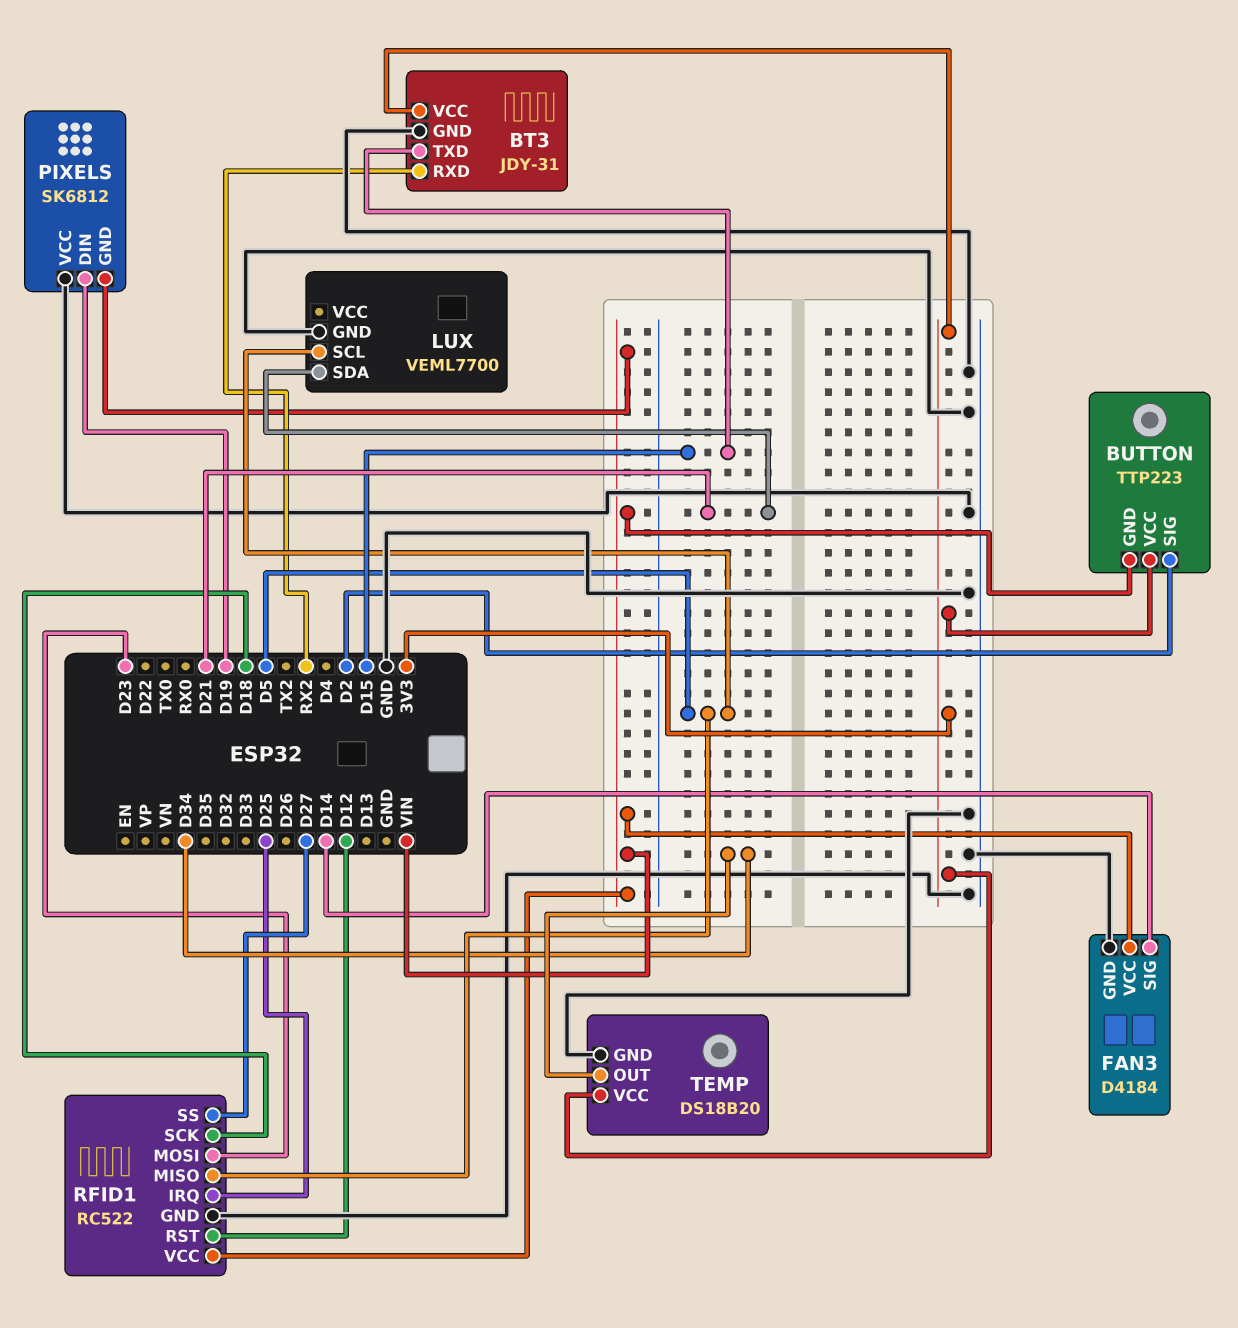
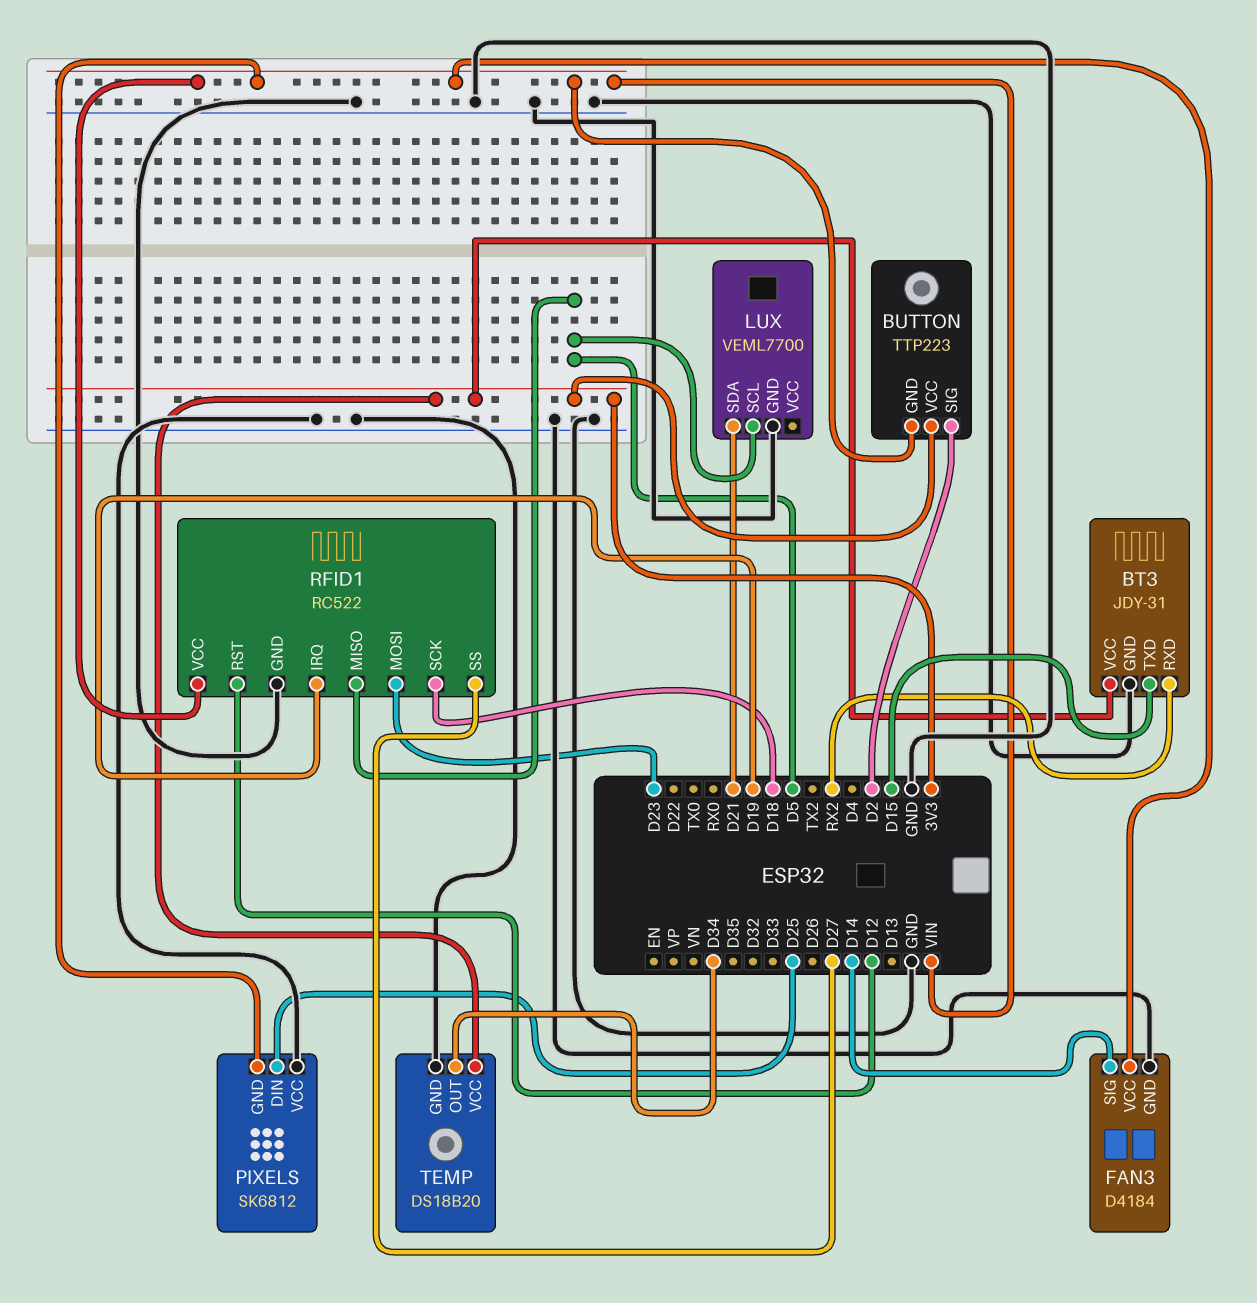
PIXELS pin DIN: D19 -> D25
RFID1 pin IRQ: D25 -> D19

